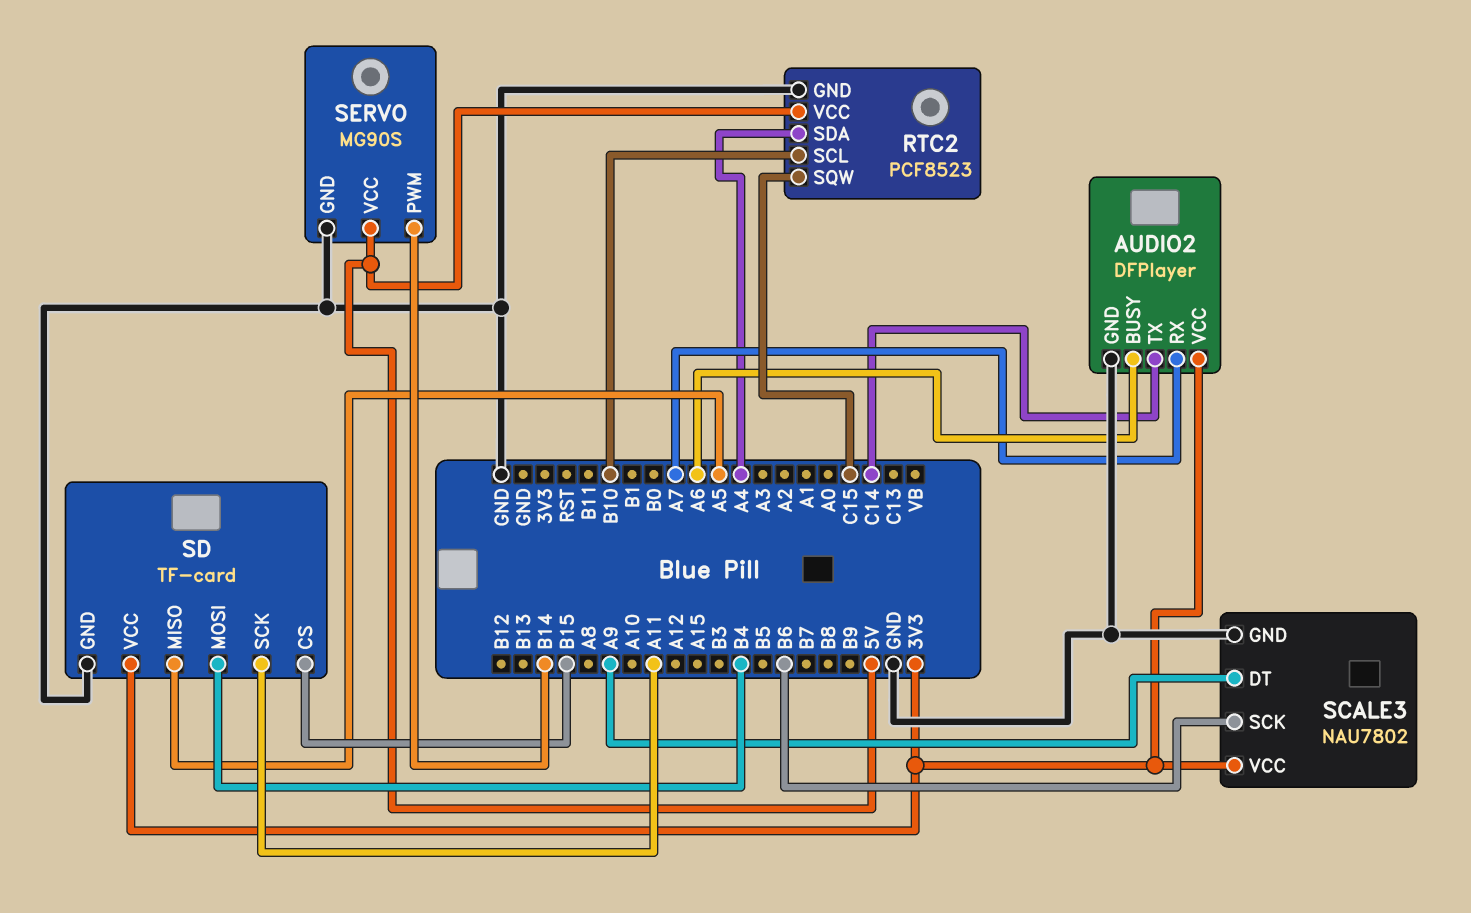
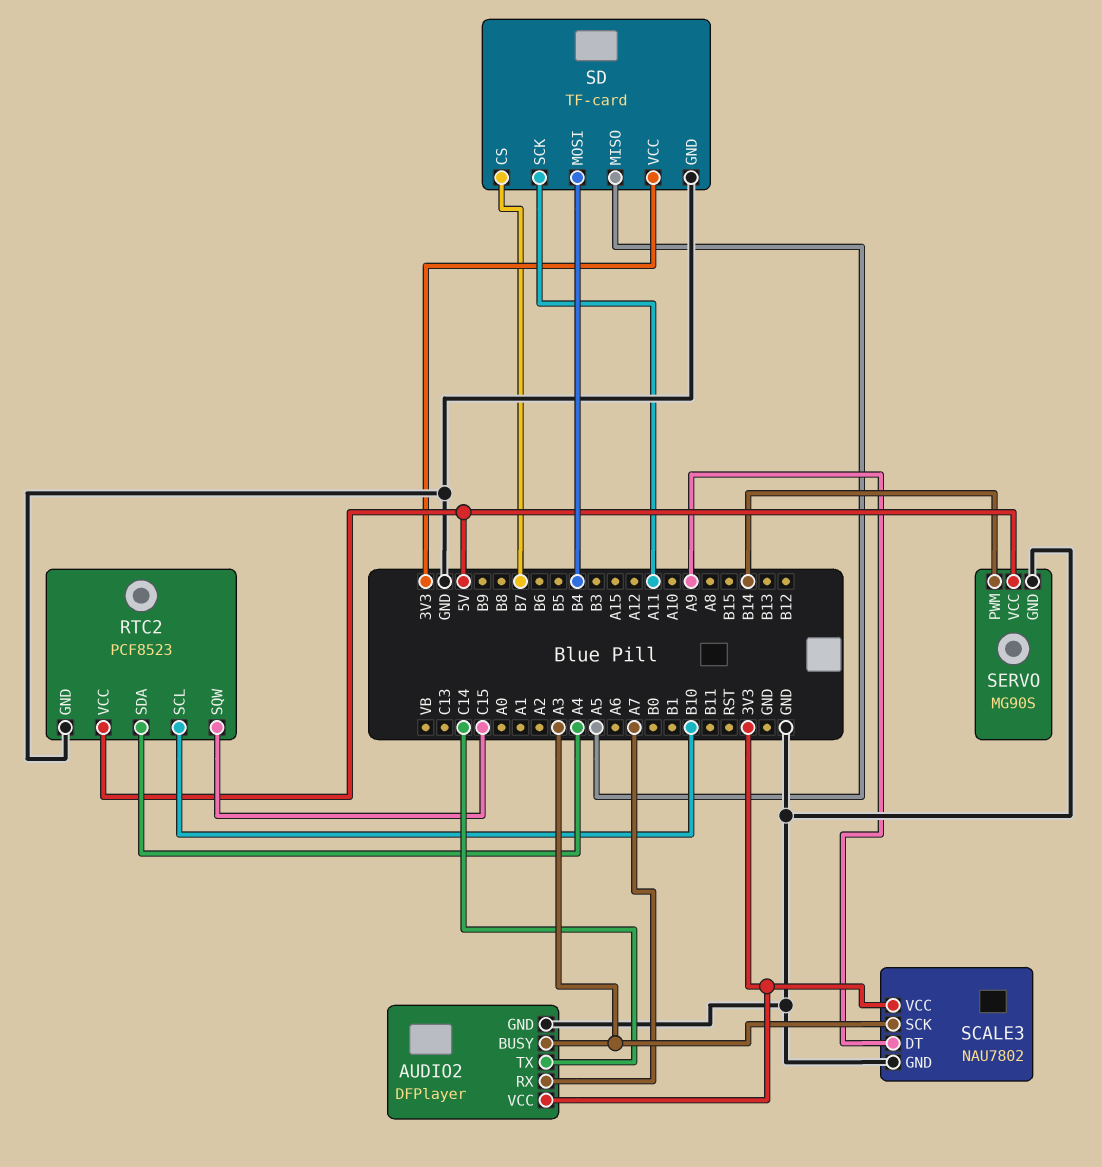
AUDIO2 pin BUSY: A6 -> A3
SCALE3 pin SCK: B6 -> A3
SD pin CS: B15 -> B7

